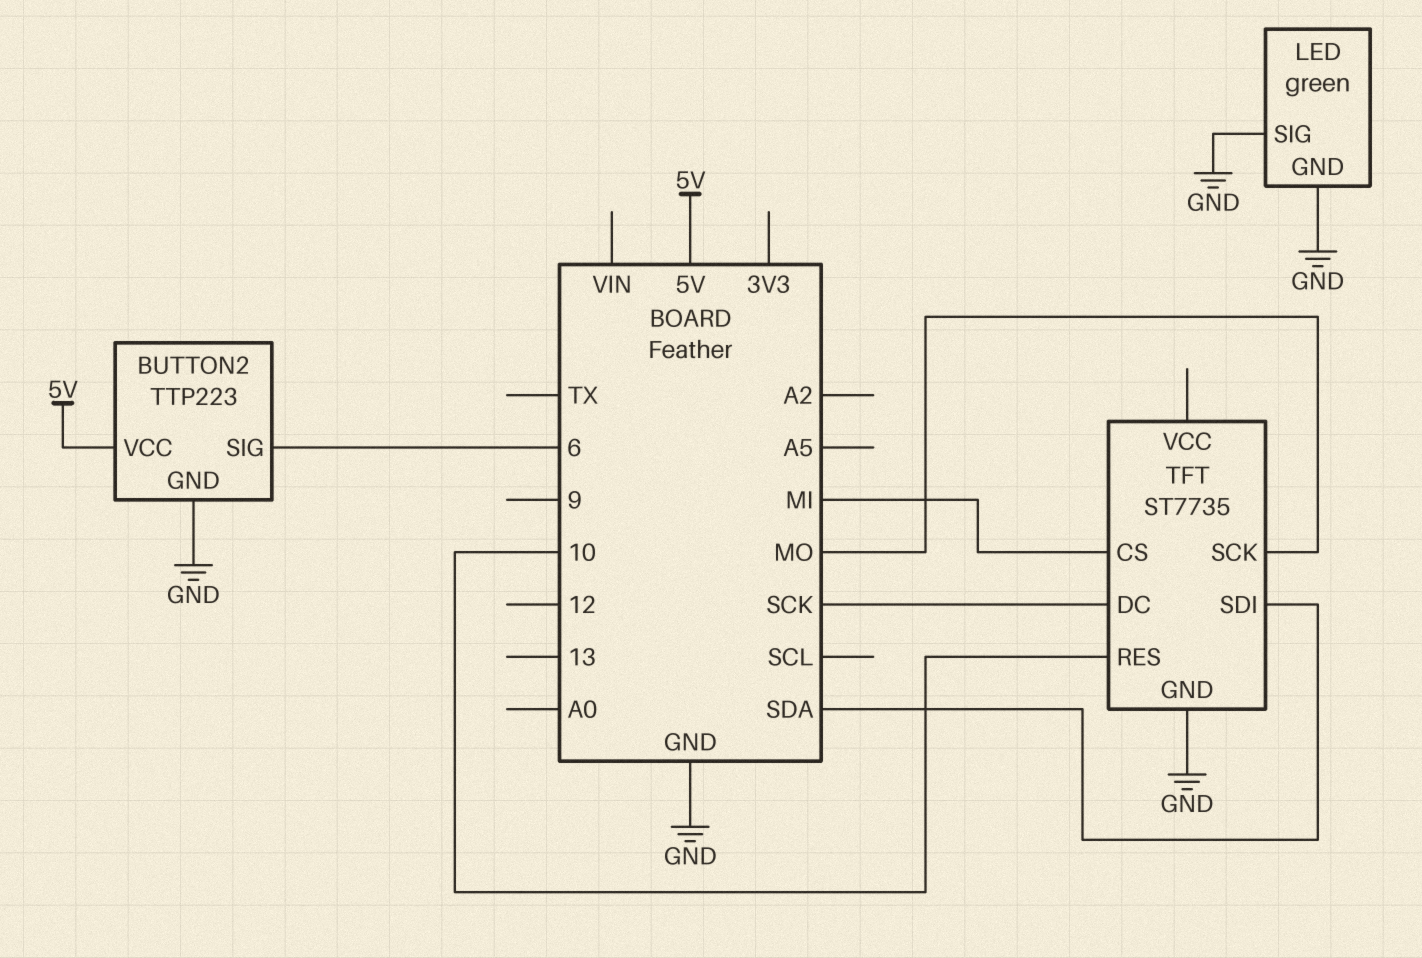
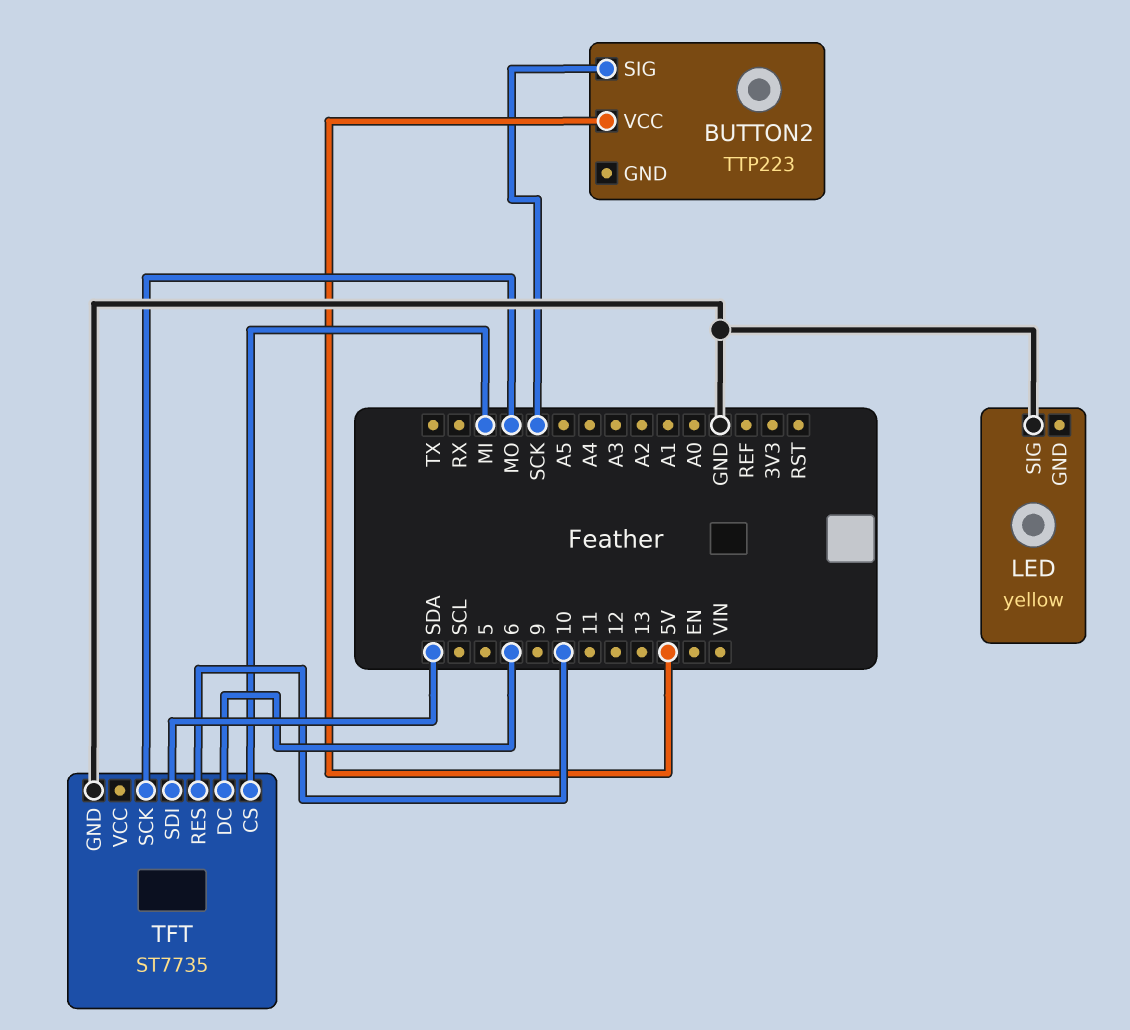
BUTTON2 pin GND: GND -> none
BUTTON2 pin SIG: 6 -> SCK
LED: green -> yellow
LED pin GND: GND -> none
TFT pin DC: SCK -> 6

